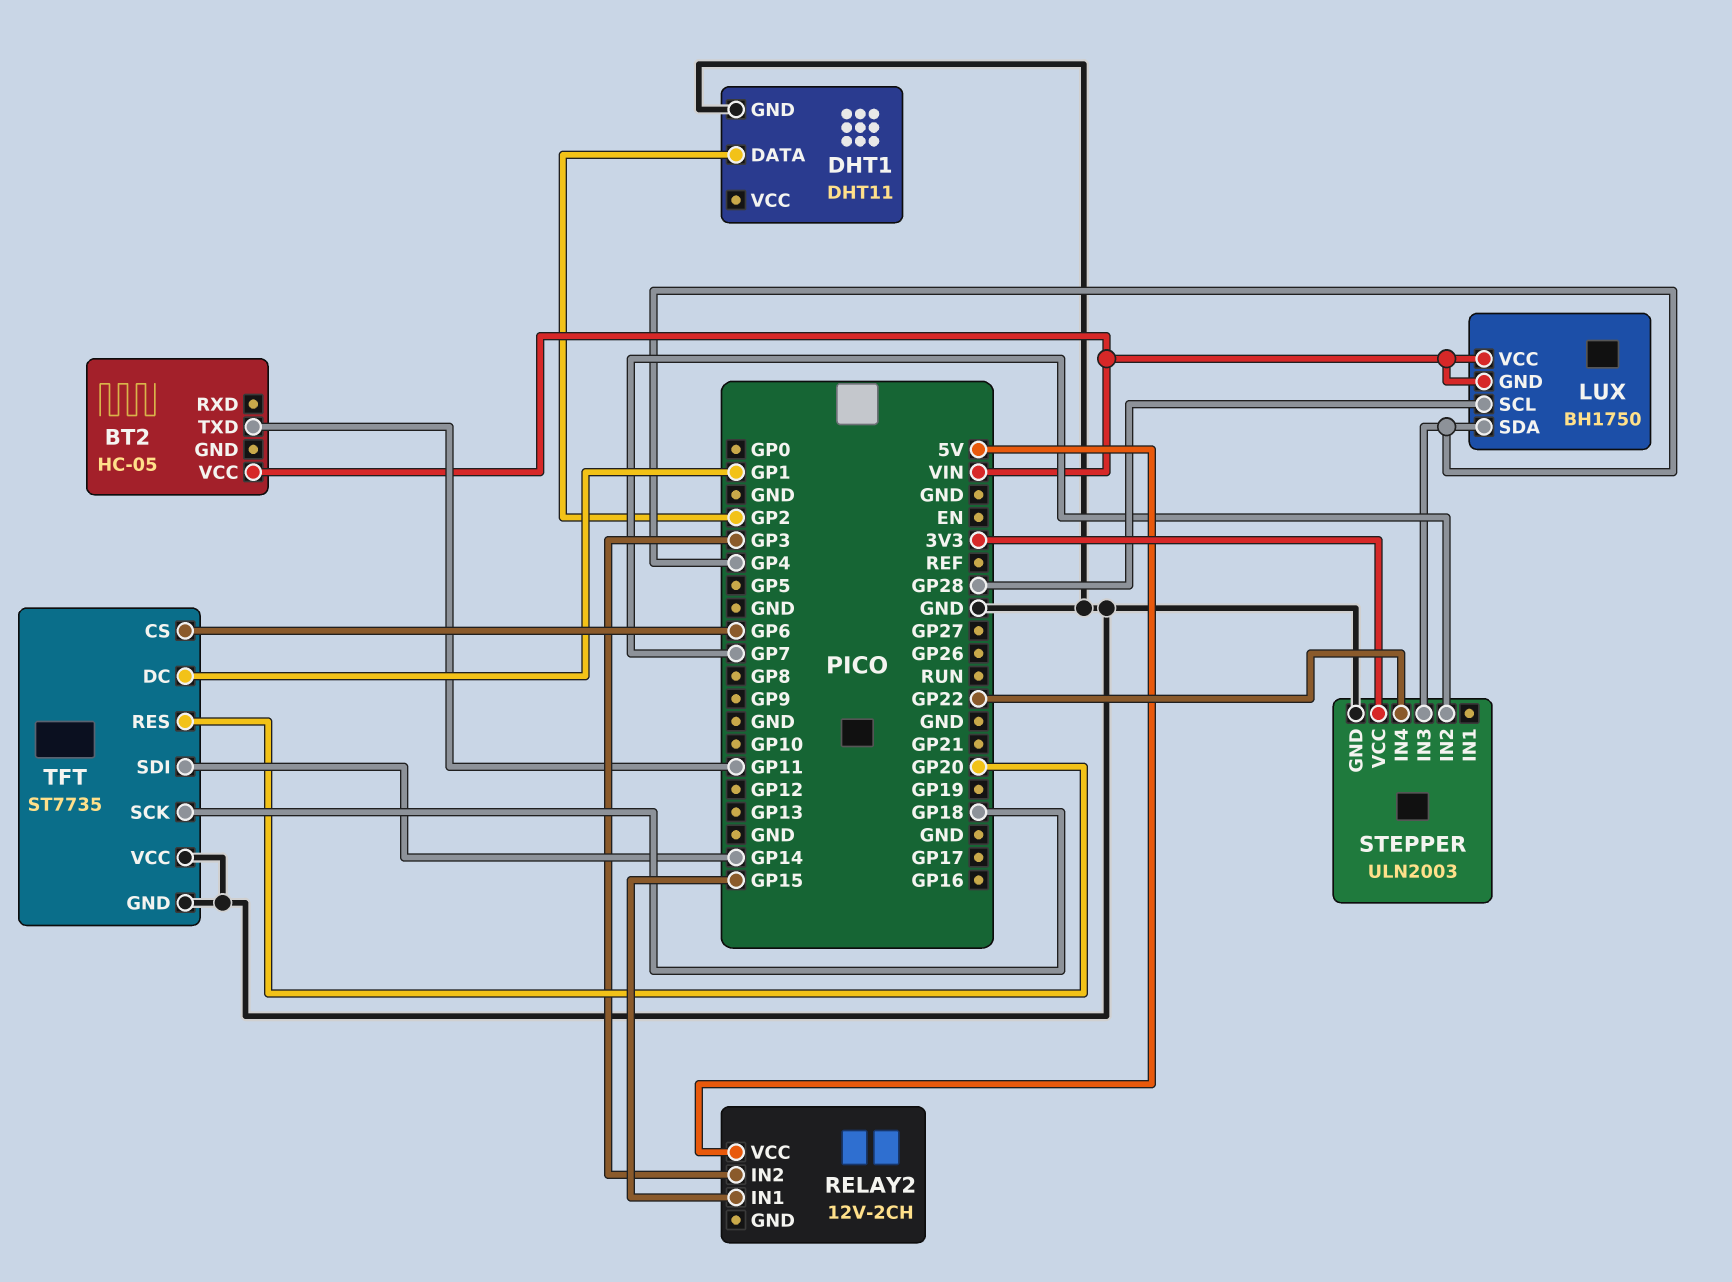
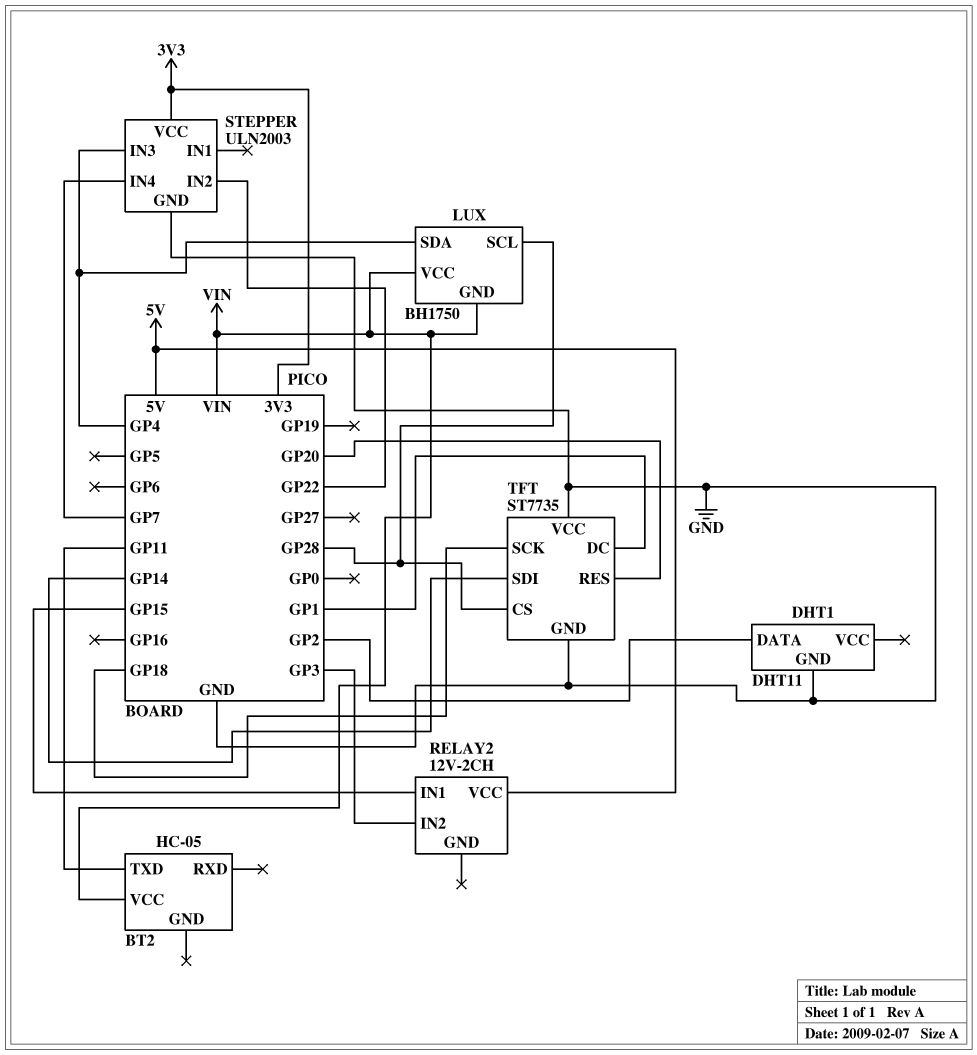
STEPPER pin IN2: GP7 -> GP22
STEPPER pin IN4: GP22 -> GP7
TFT pin CS: GP6 -> GP28

